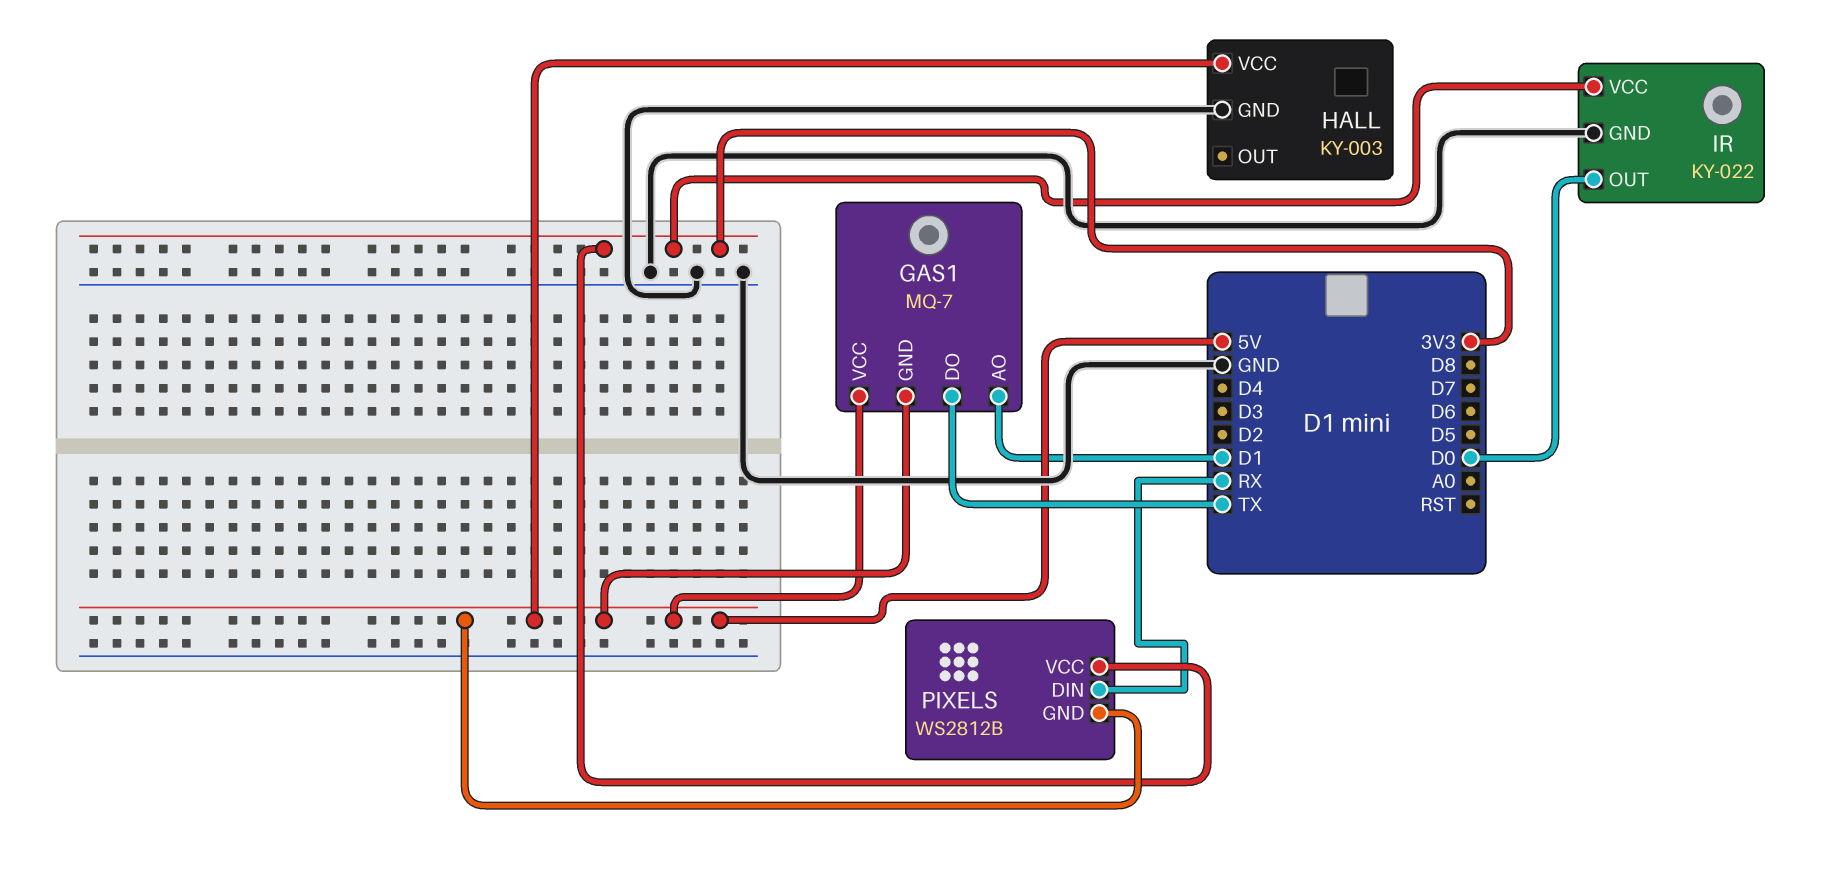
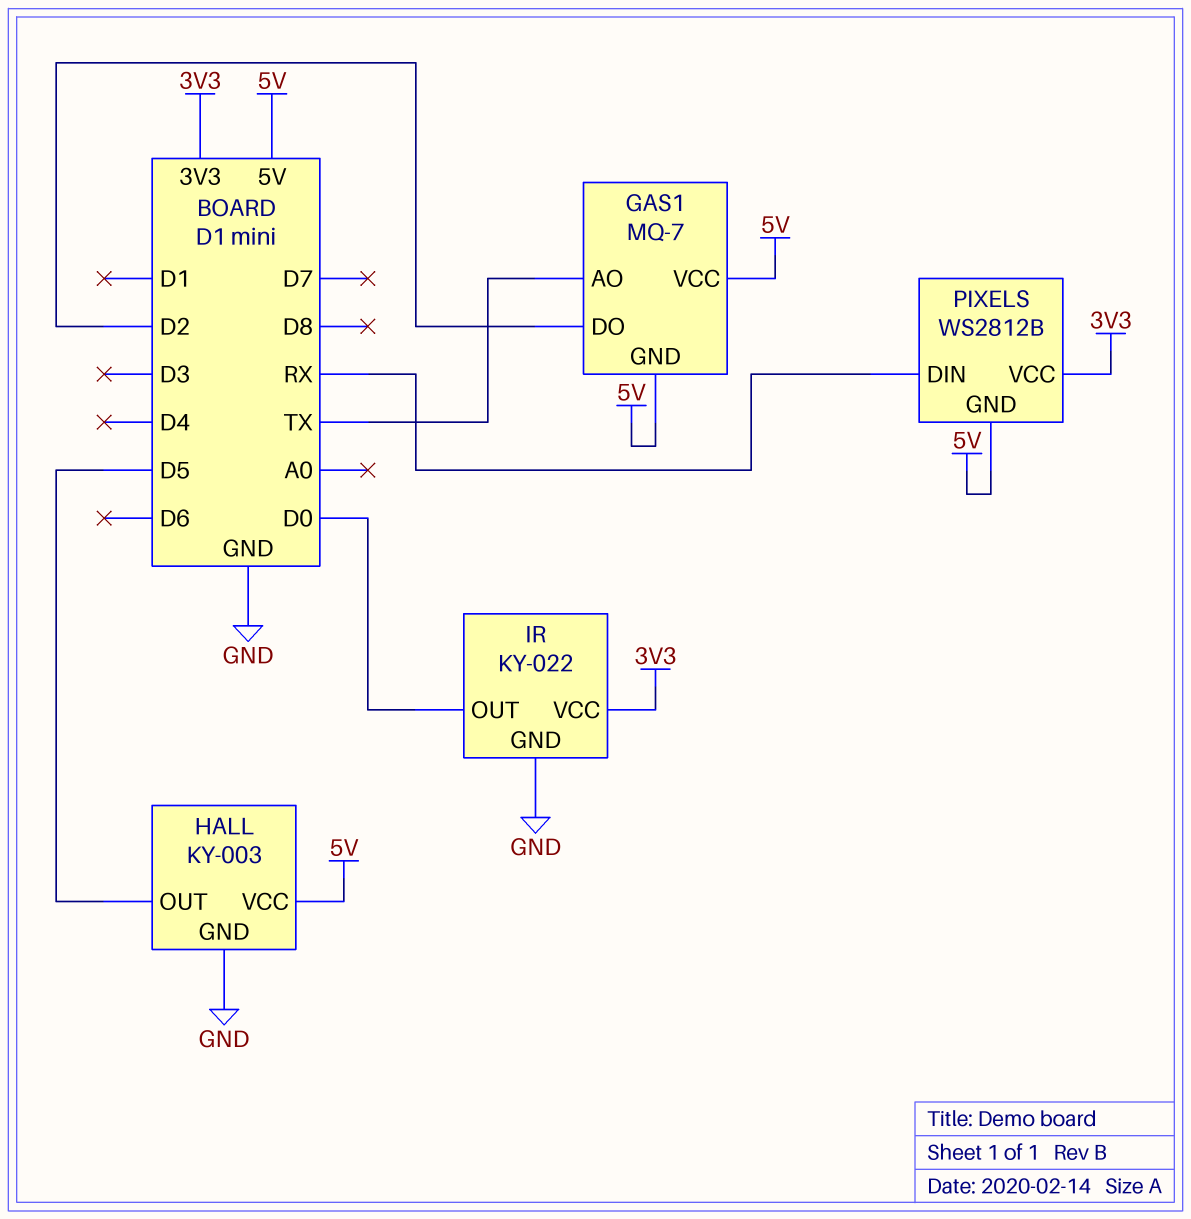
GAS1 pin AO: D1 -> TX
GAS1 pin DO: TX -> D2
HALL pin OUT: none -> D5

